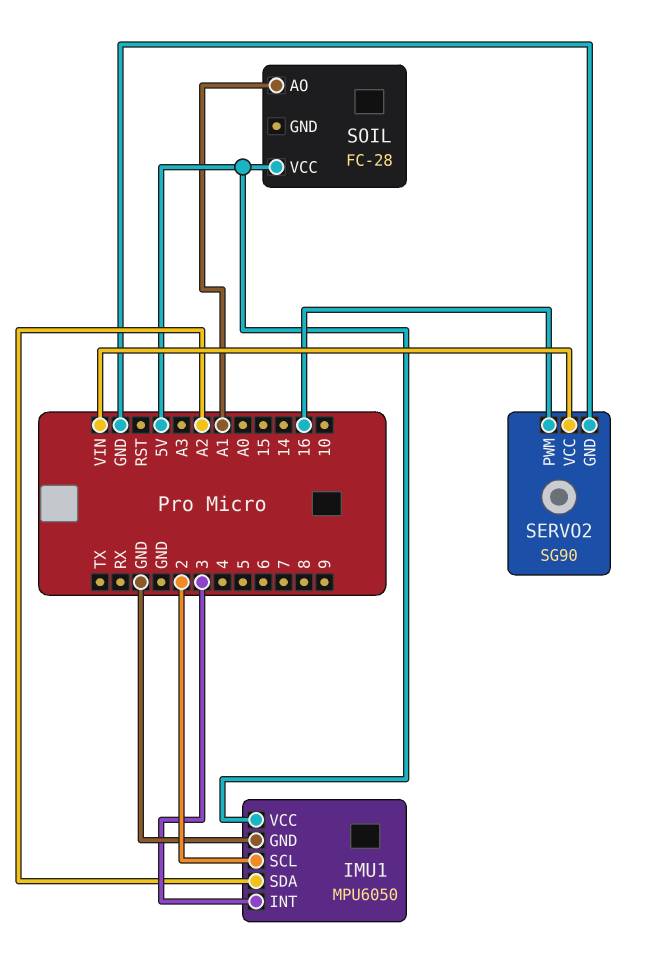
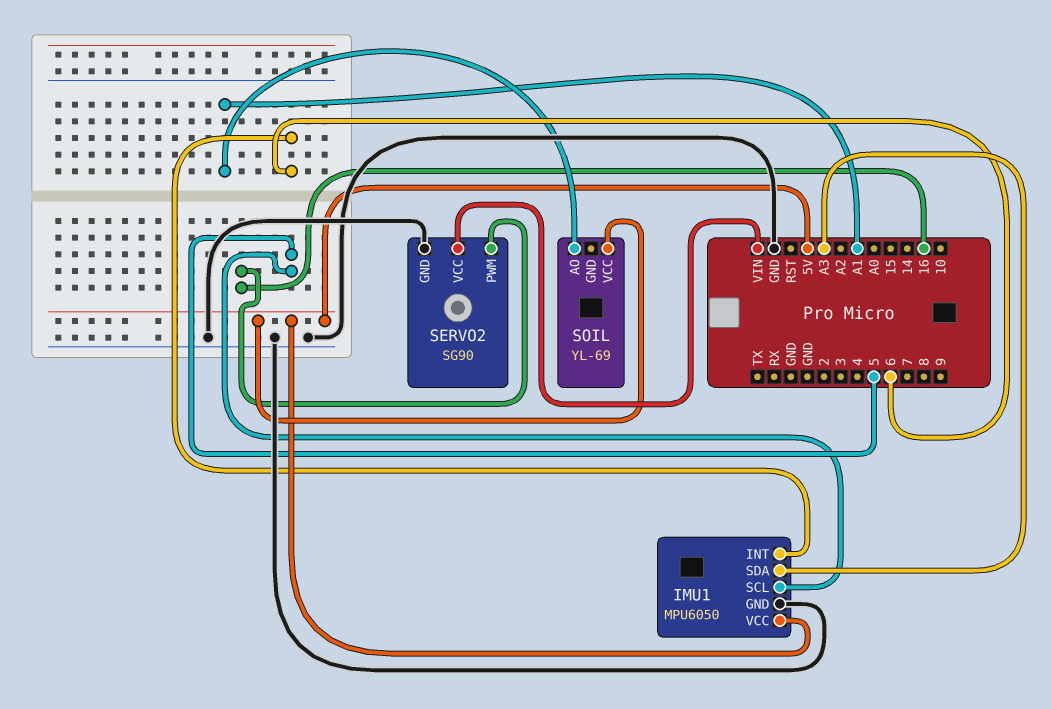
IMU1 pin INT: 3 -> 6
IMU1 pin SCL: 2 -> 5
IMU1 pin SDA: A2 -> A3
SOIL: FC-28 -> YL-69

